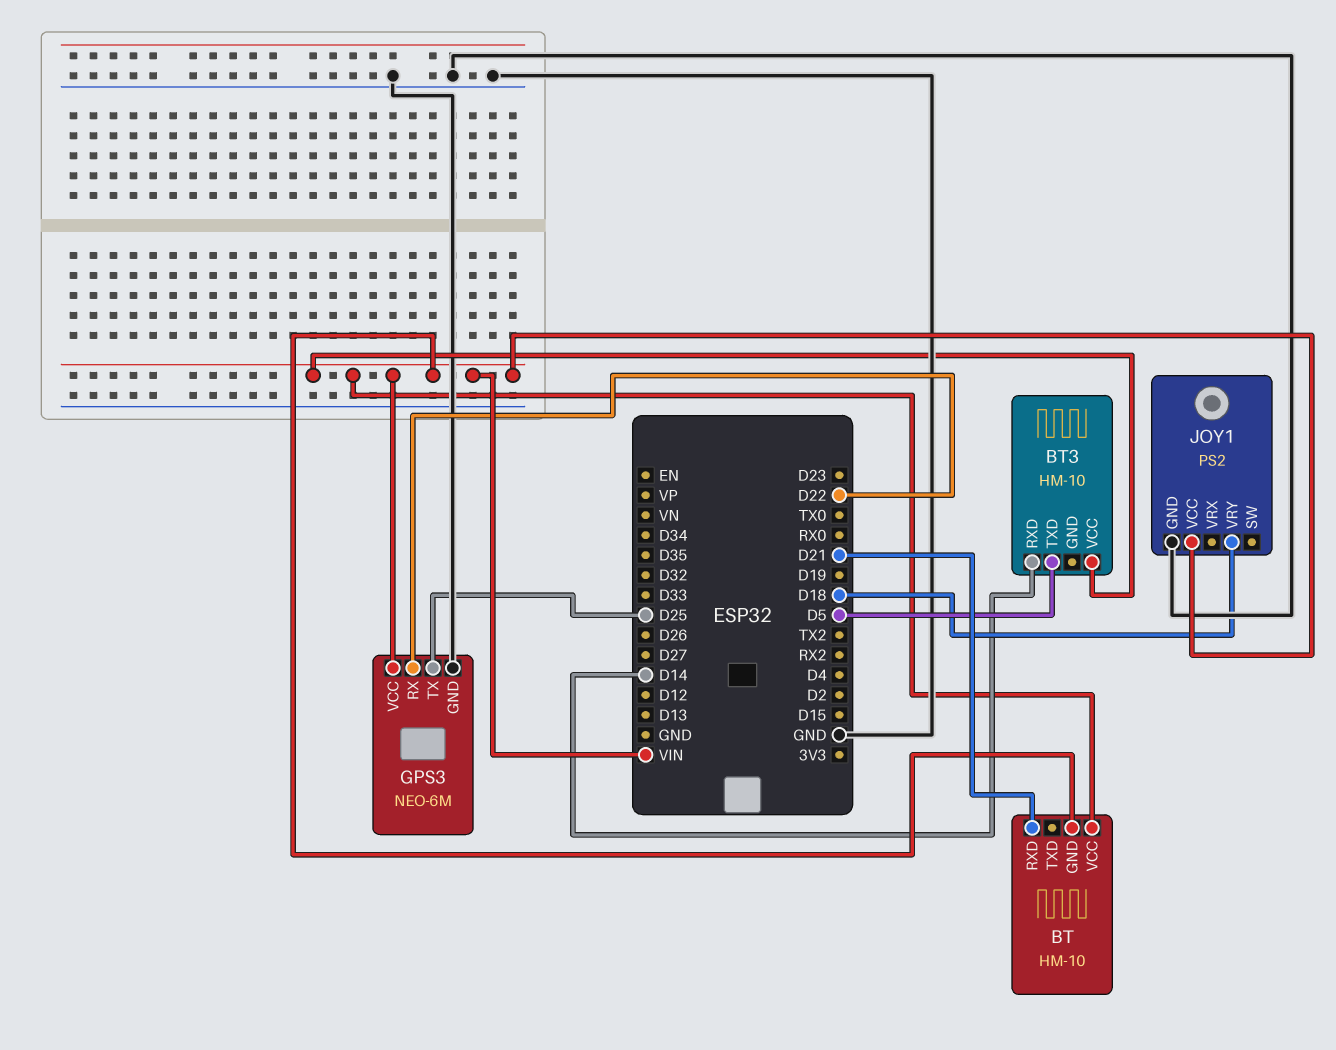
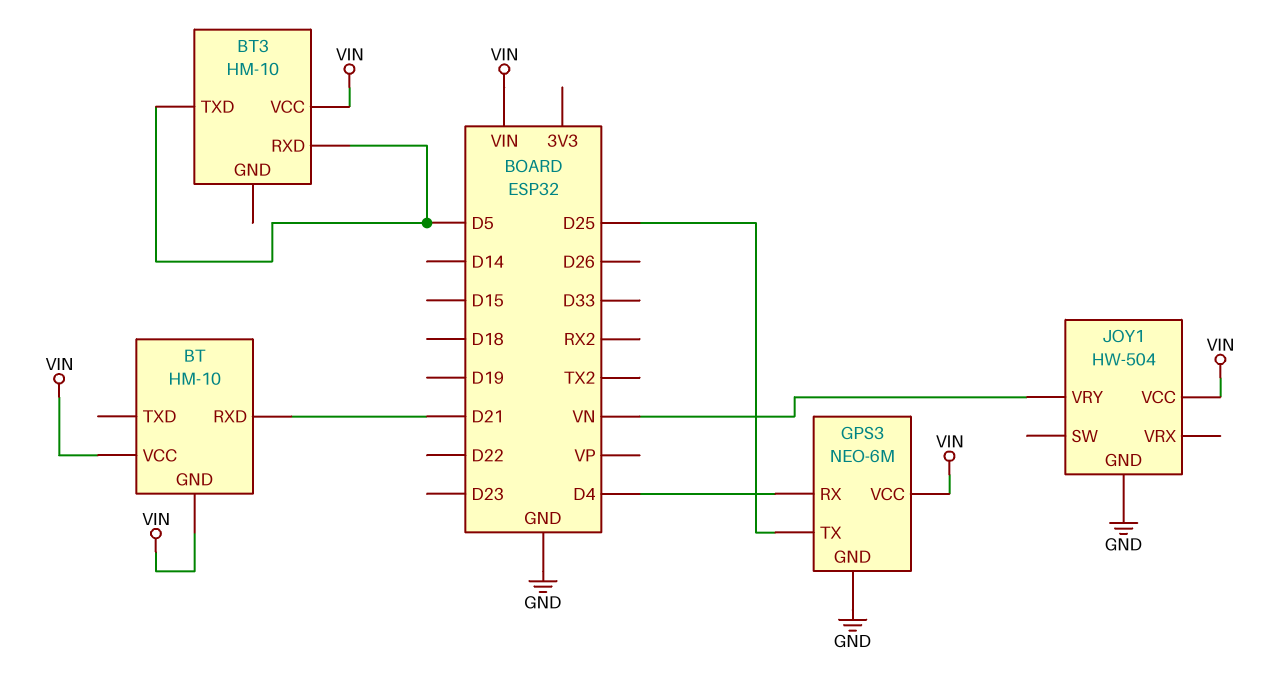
BT3 pin RXD: D14 -> D5
GPS3 pin RX: D22 -> D4
JOY1: PS2 -> HW-504
JOY1 pin VRY: D18 -> VN

